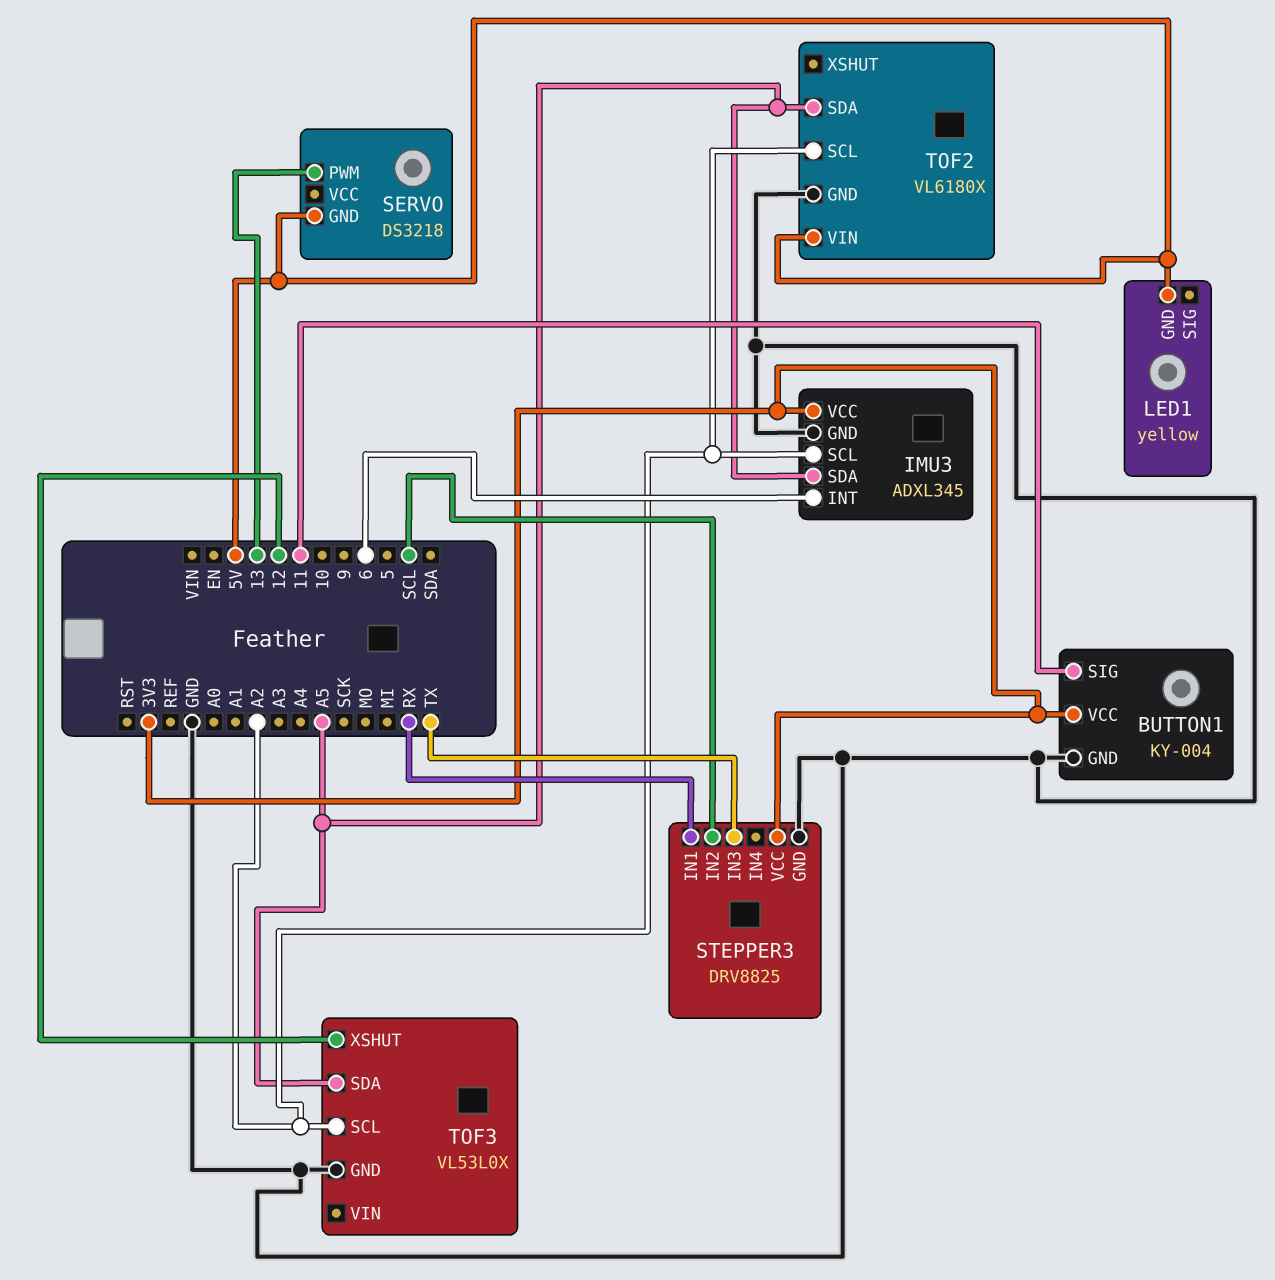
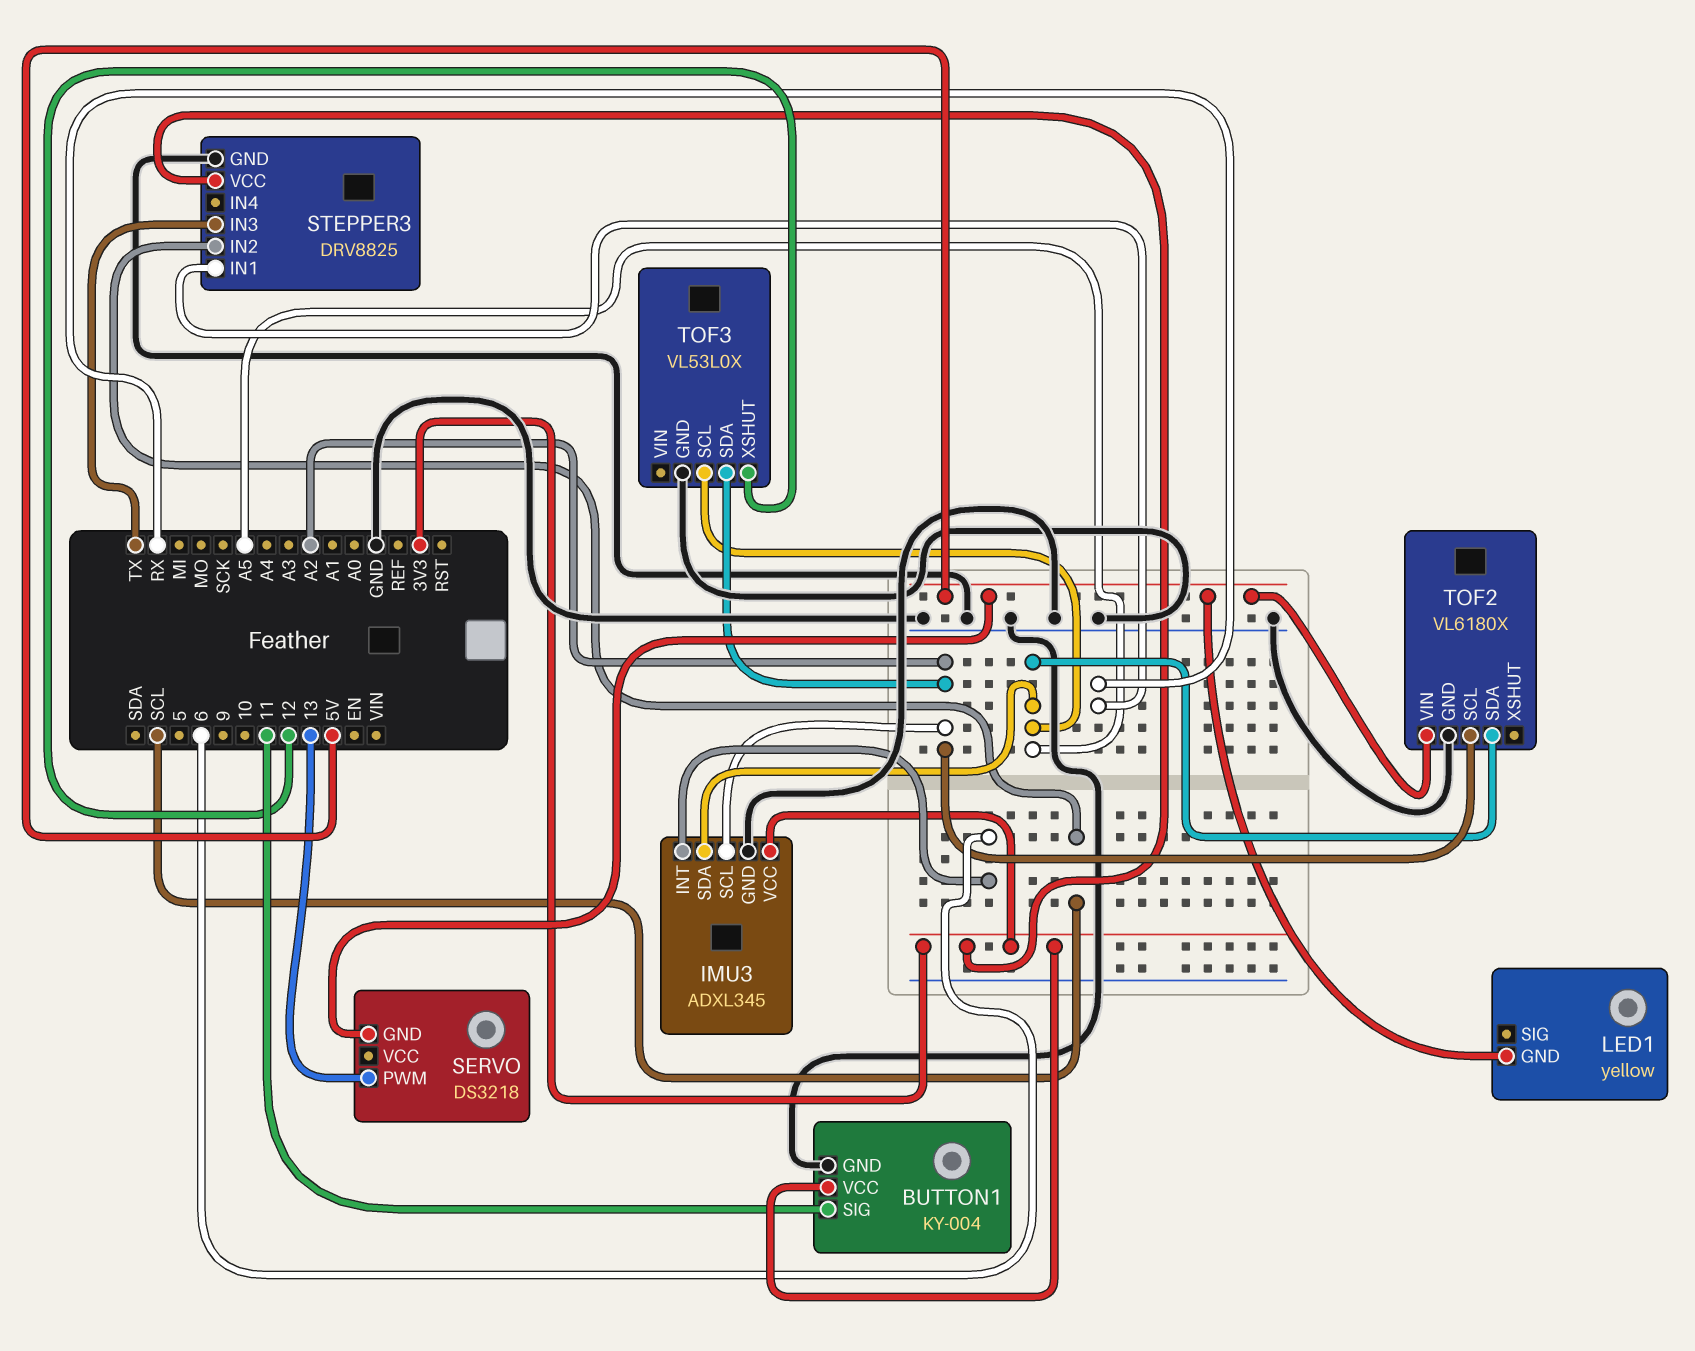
TOF3 pin SCL: A2 -> A5
TOF3 pin SDA: A5 -> A2

